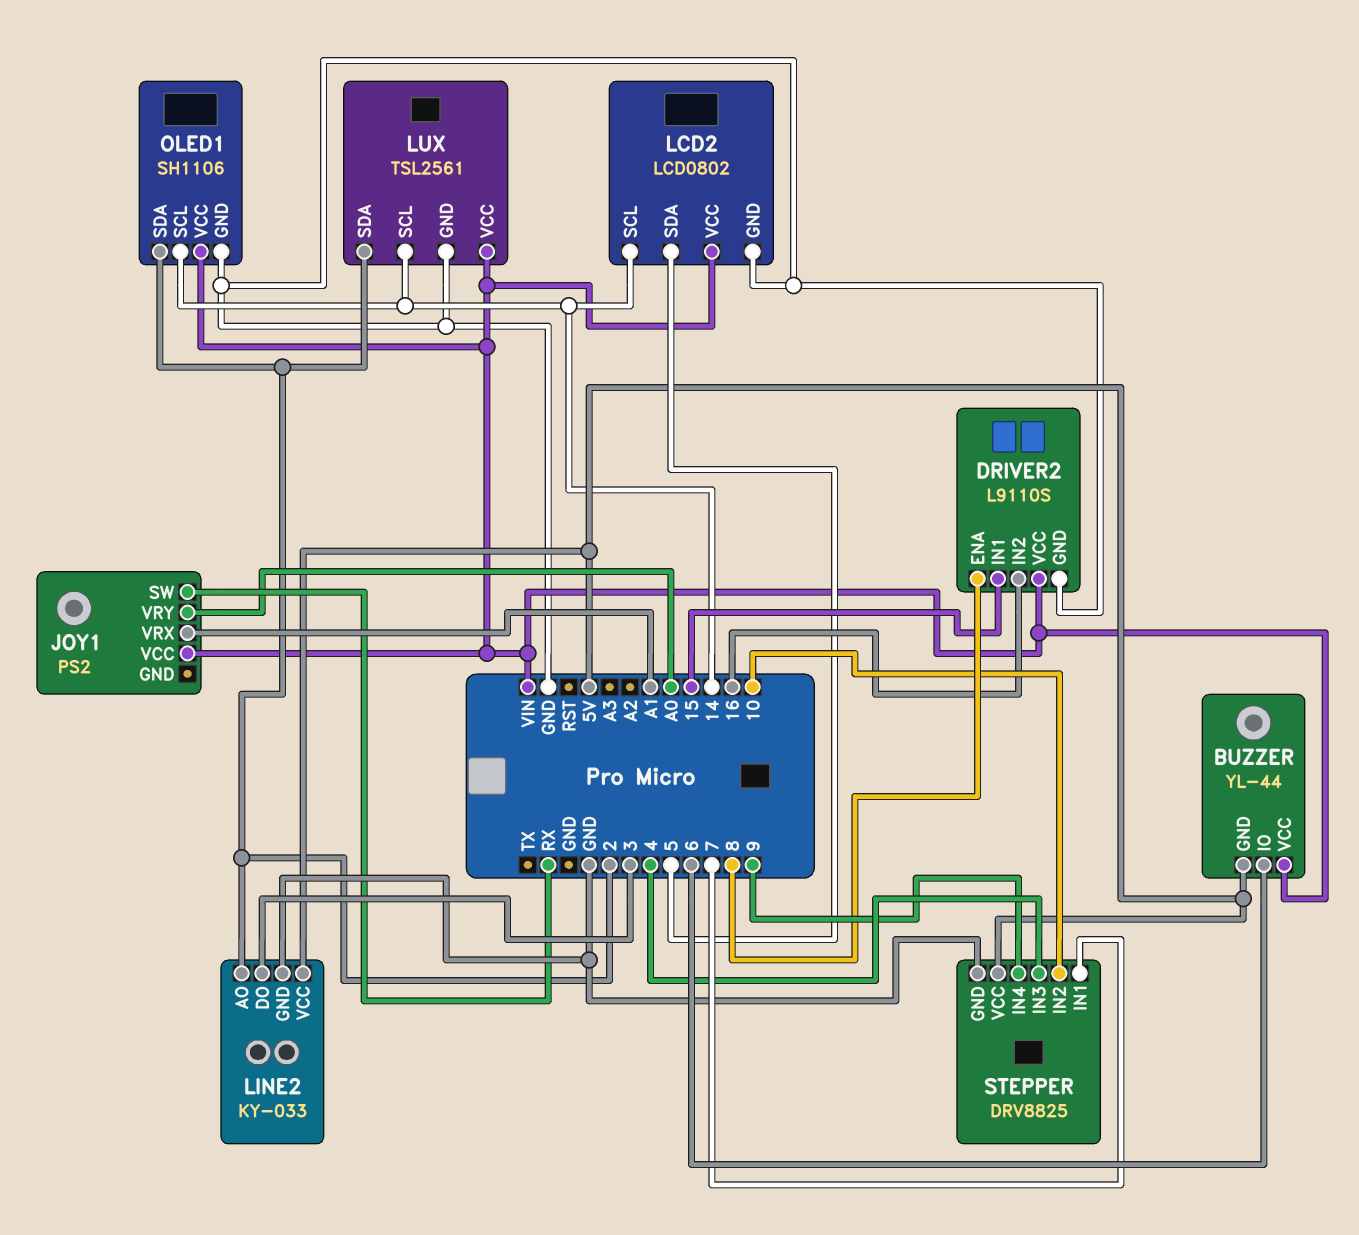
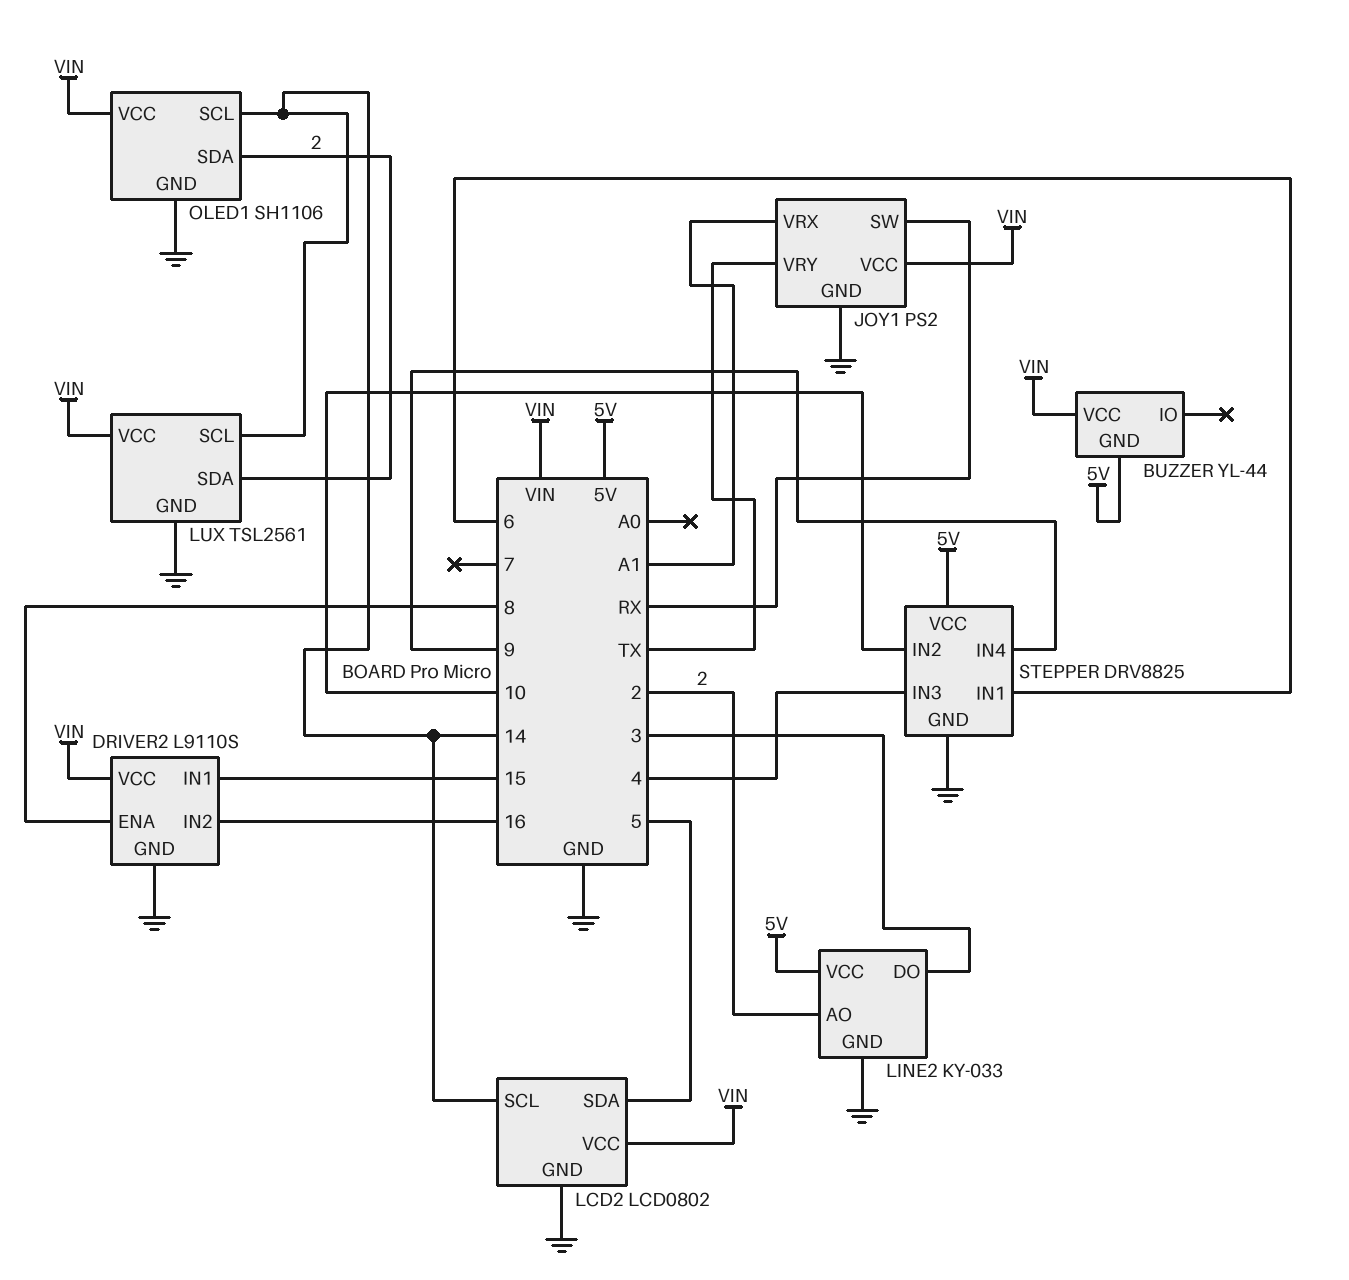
BUZZER pin IO: 6 -> none
JOY1 pin GND: none -> GND
JOY1 pin VRY: A0 -> TX
STEPPER pin IN1: 7 -> 6

